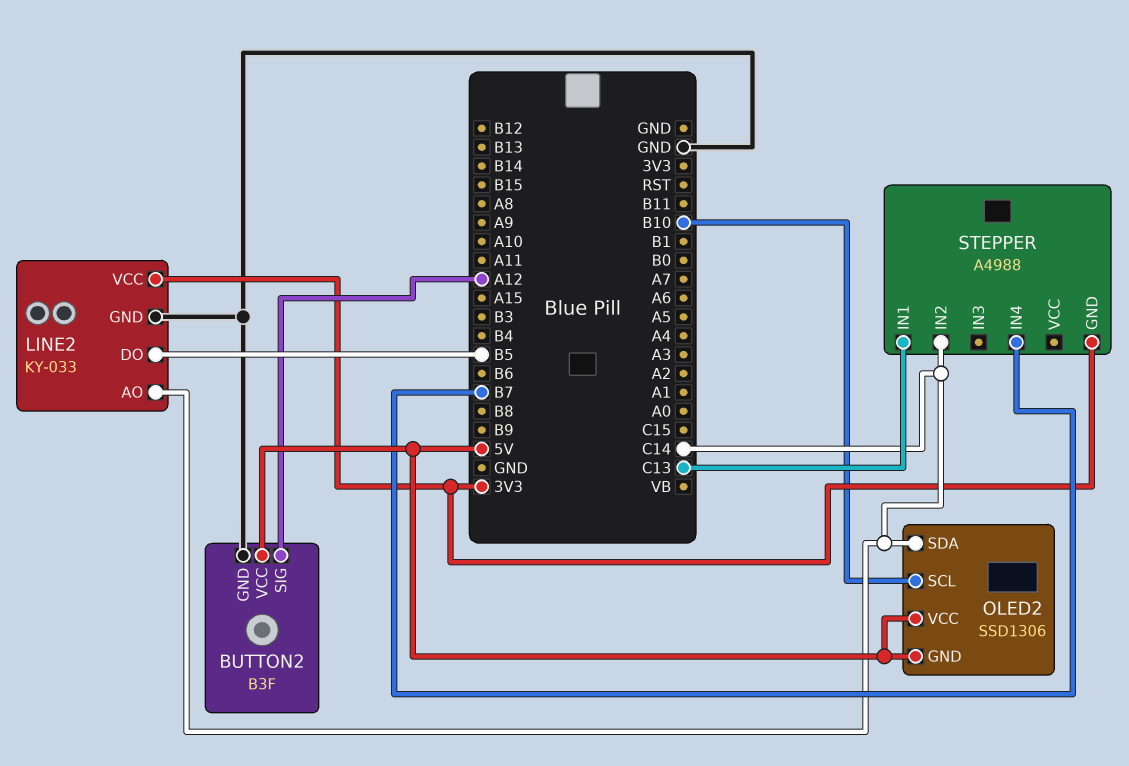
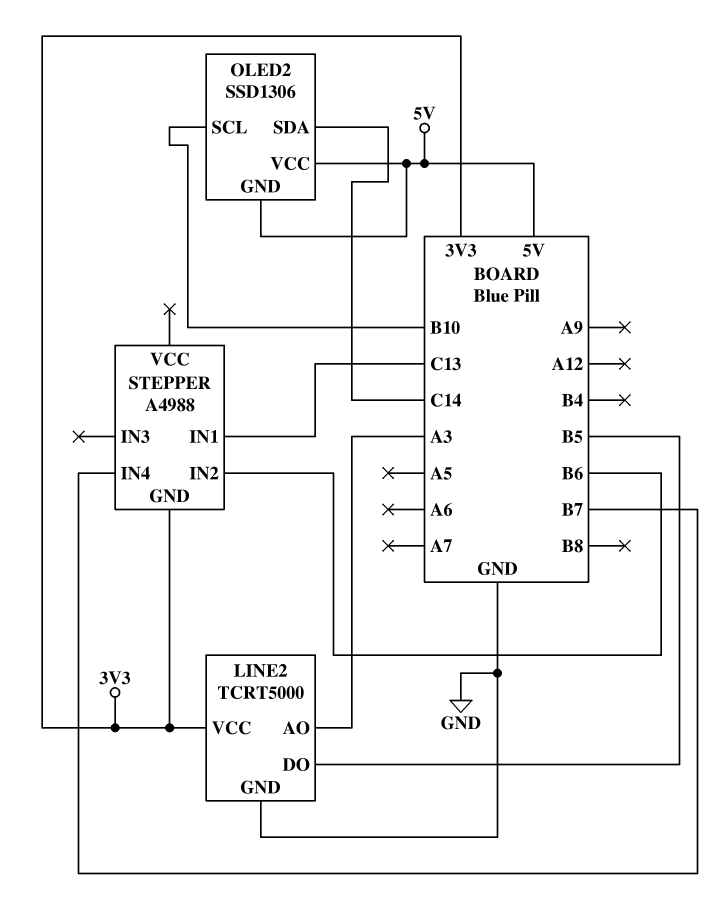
BUTTON2: B3F -> none
BUTTON2 pin GND: GND -> none
BUTTON2 pin SIG: A12 -> none
BUTTON2 pin VCC: 5V -> none
LINE2: KY-033 -> TCRT5000
LINE2 pin AO: C14 -> A3
STEPPER pin IN2: C14 -> B6

